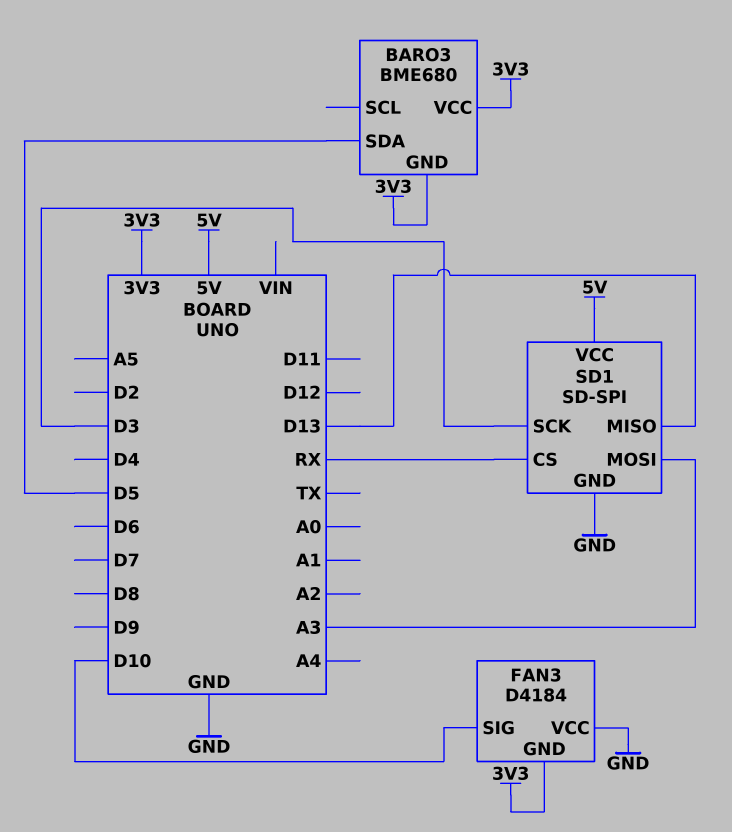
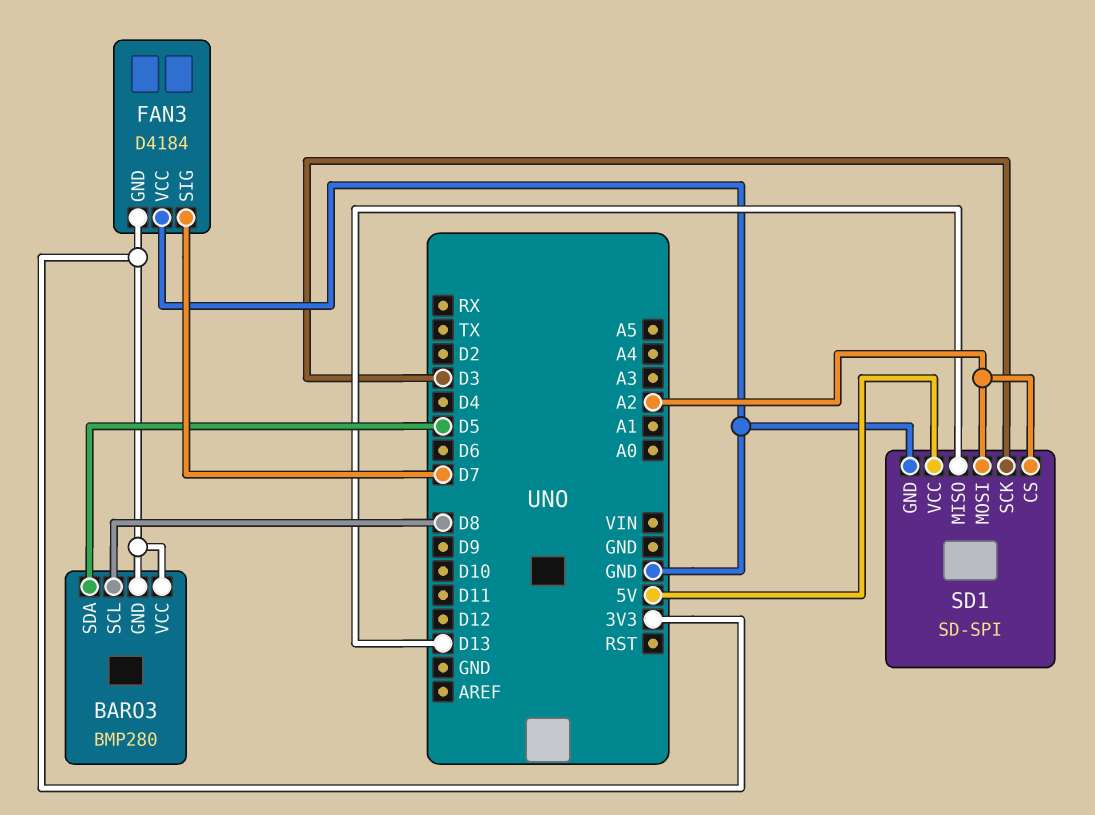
BARO3: BME680 -> BMP280
BARO3 pin SCL: none -> D8
FAN3 pin SIG: D10 -> D7
SD1 pin CS: RX -> A2
SD1 pin MOSI: A3 -> A2

